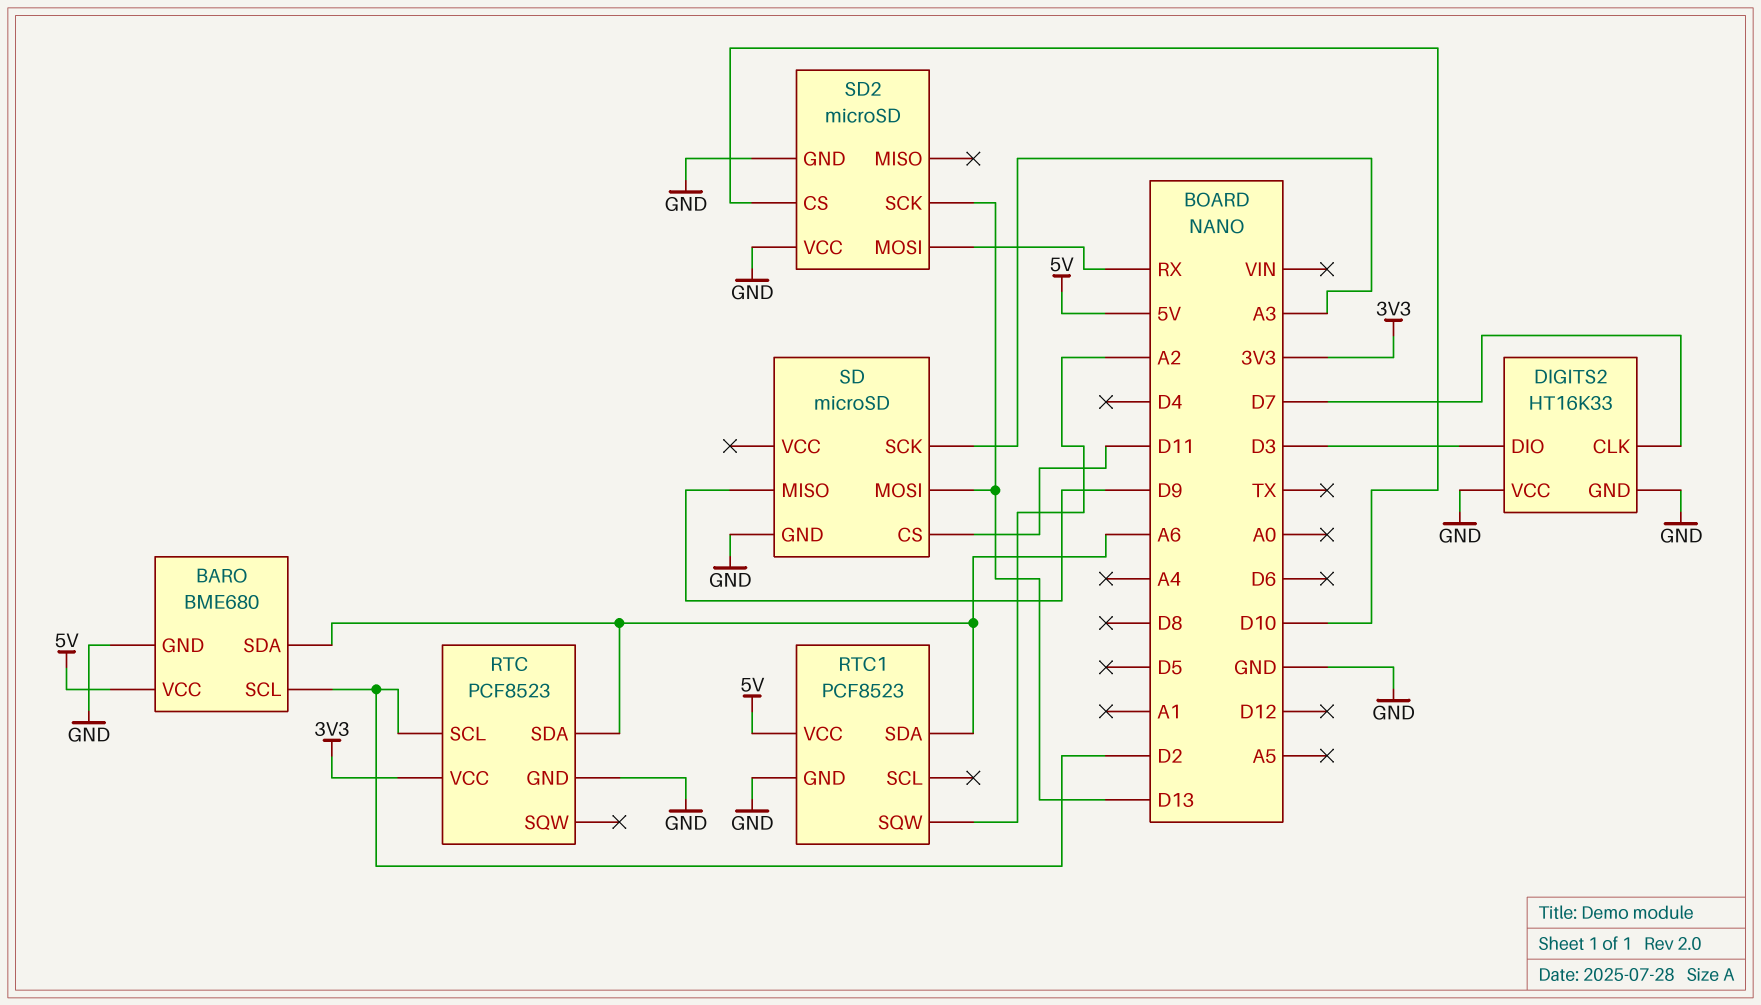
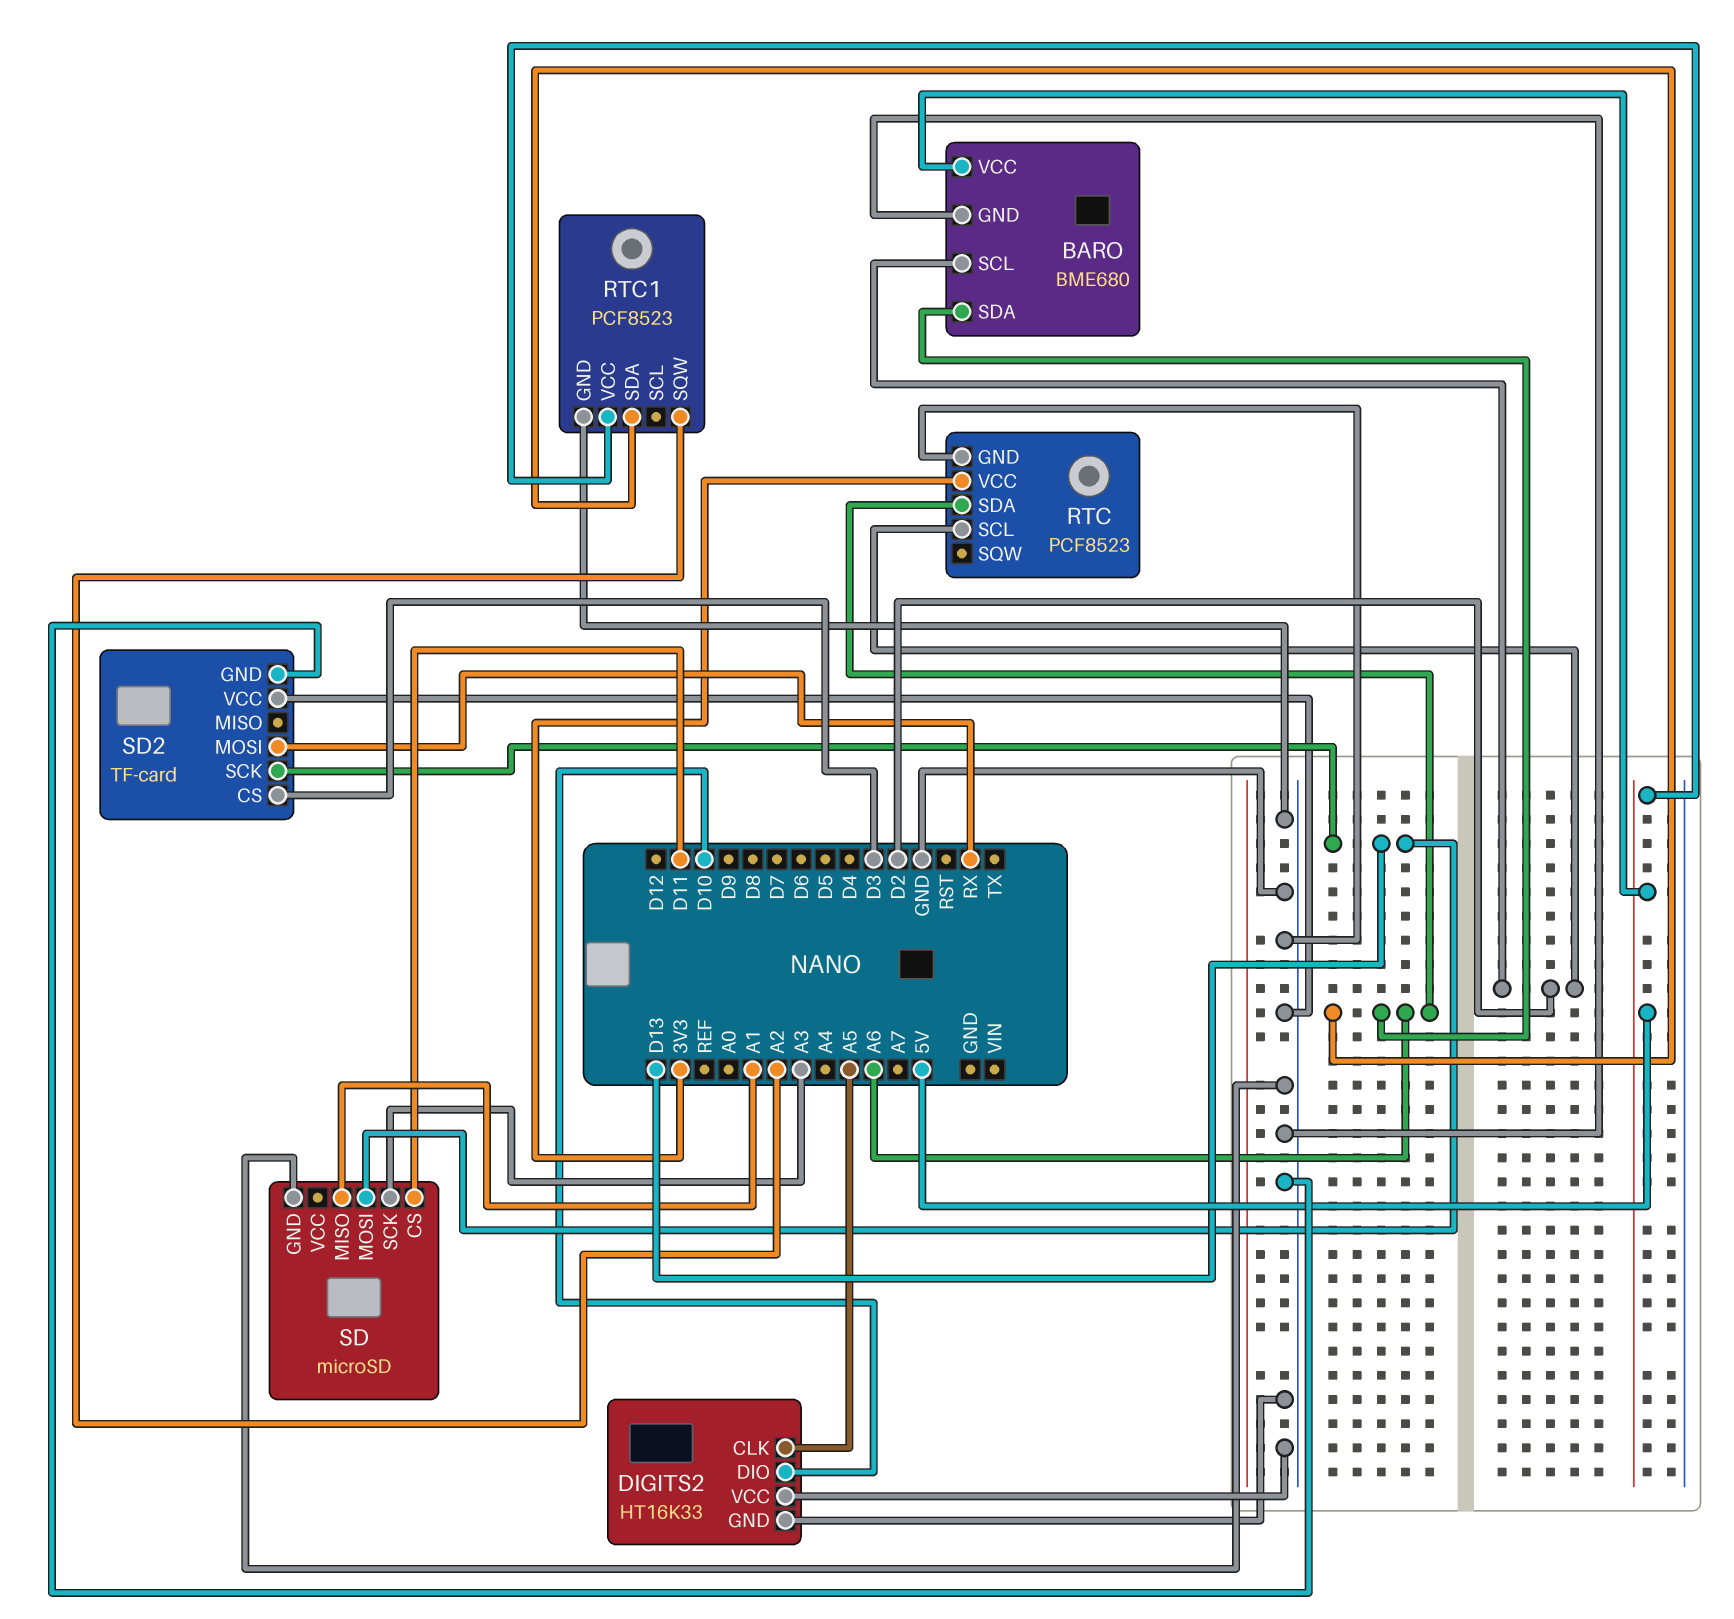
DIGITS2 pin CLK: D7 -> A5
DIGITS2 pin DIO: D3 -> D10
SD pin MISO: D9 -> A1
SD2: microSD -> TF-card
SD2 pin CS: D10 -> D3

